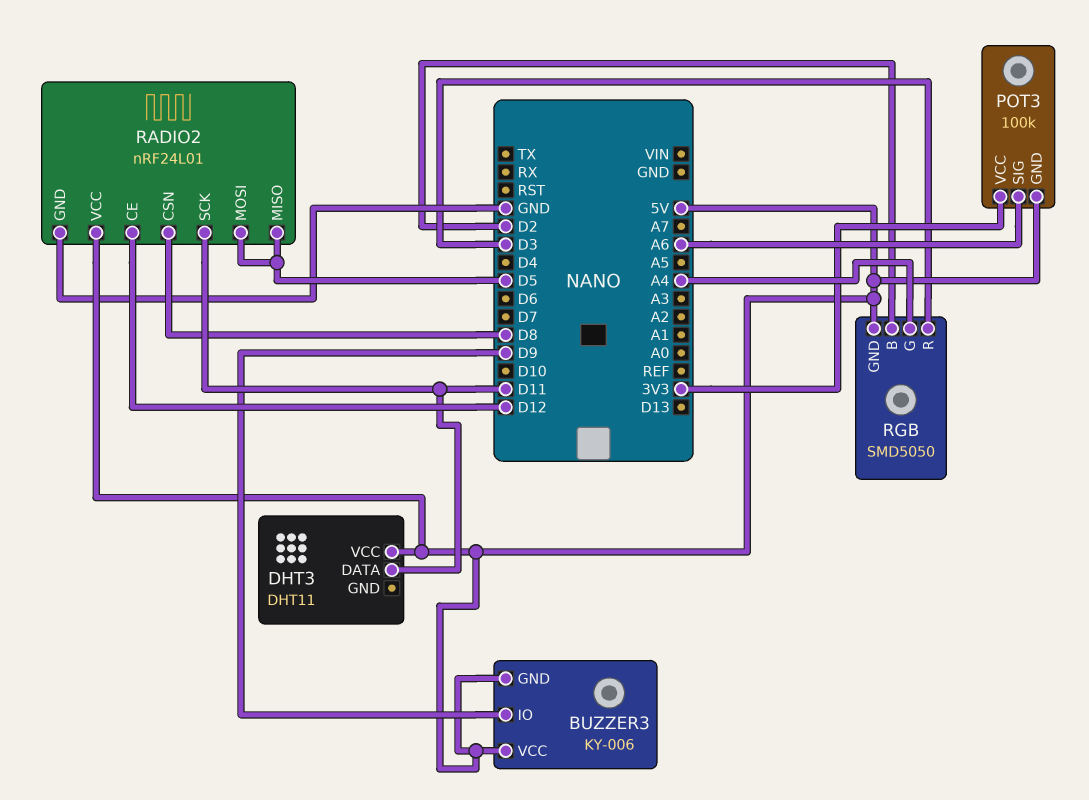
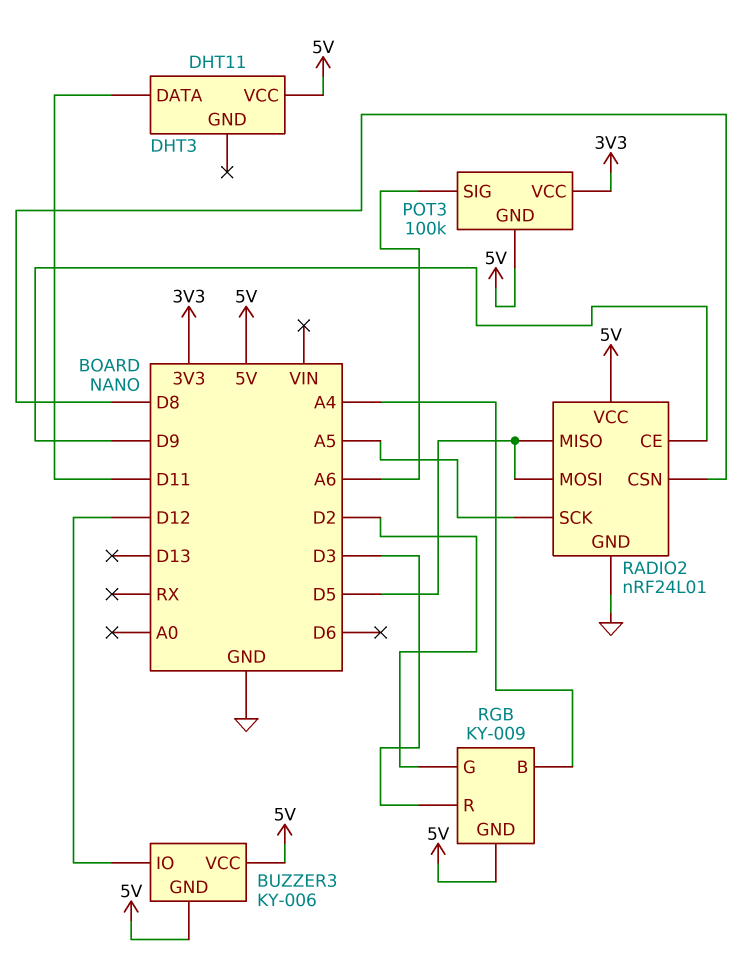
BUZZER3 pin IO: D9 -> D12
RADIO2 pin CE: D12 -> D9
RADIO2 pin SCK: D11 -> A5
RGB: SMD5050 -> KY-009
RGB pin B: D2 -> A4
RGB pin G: A4 -> D2

